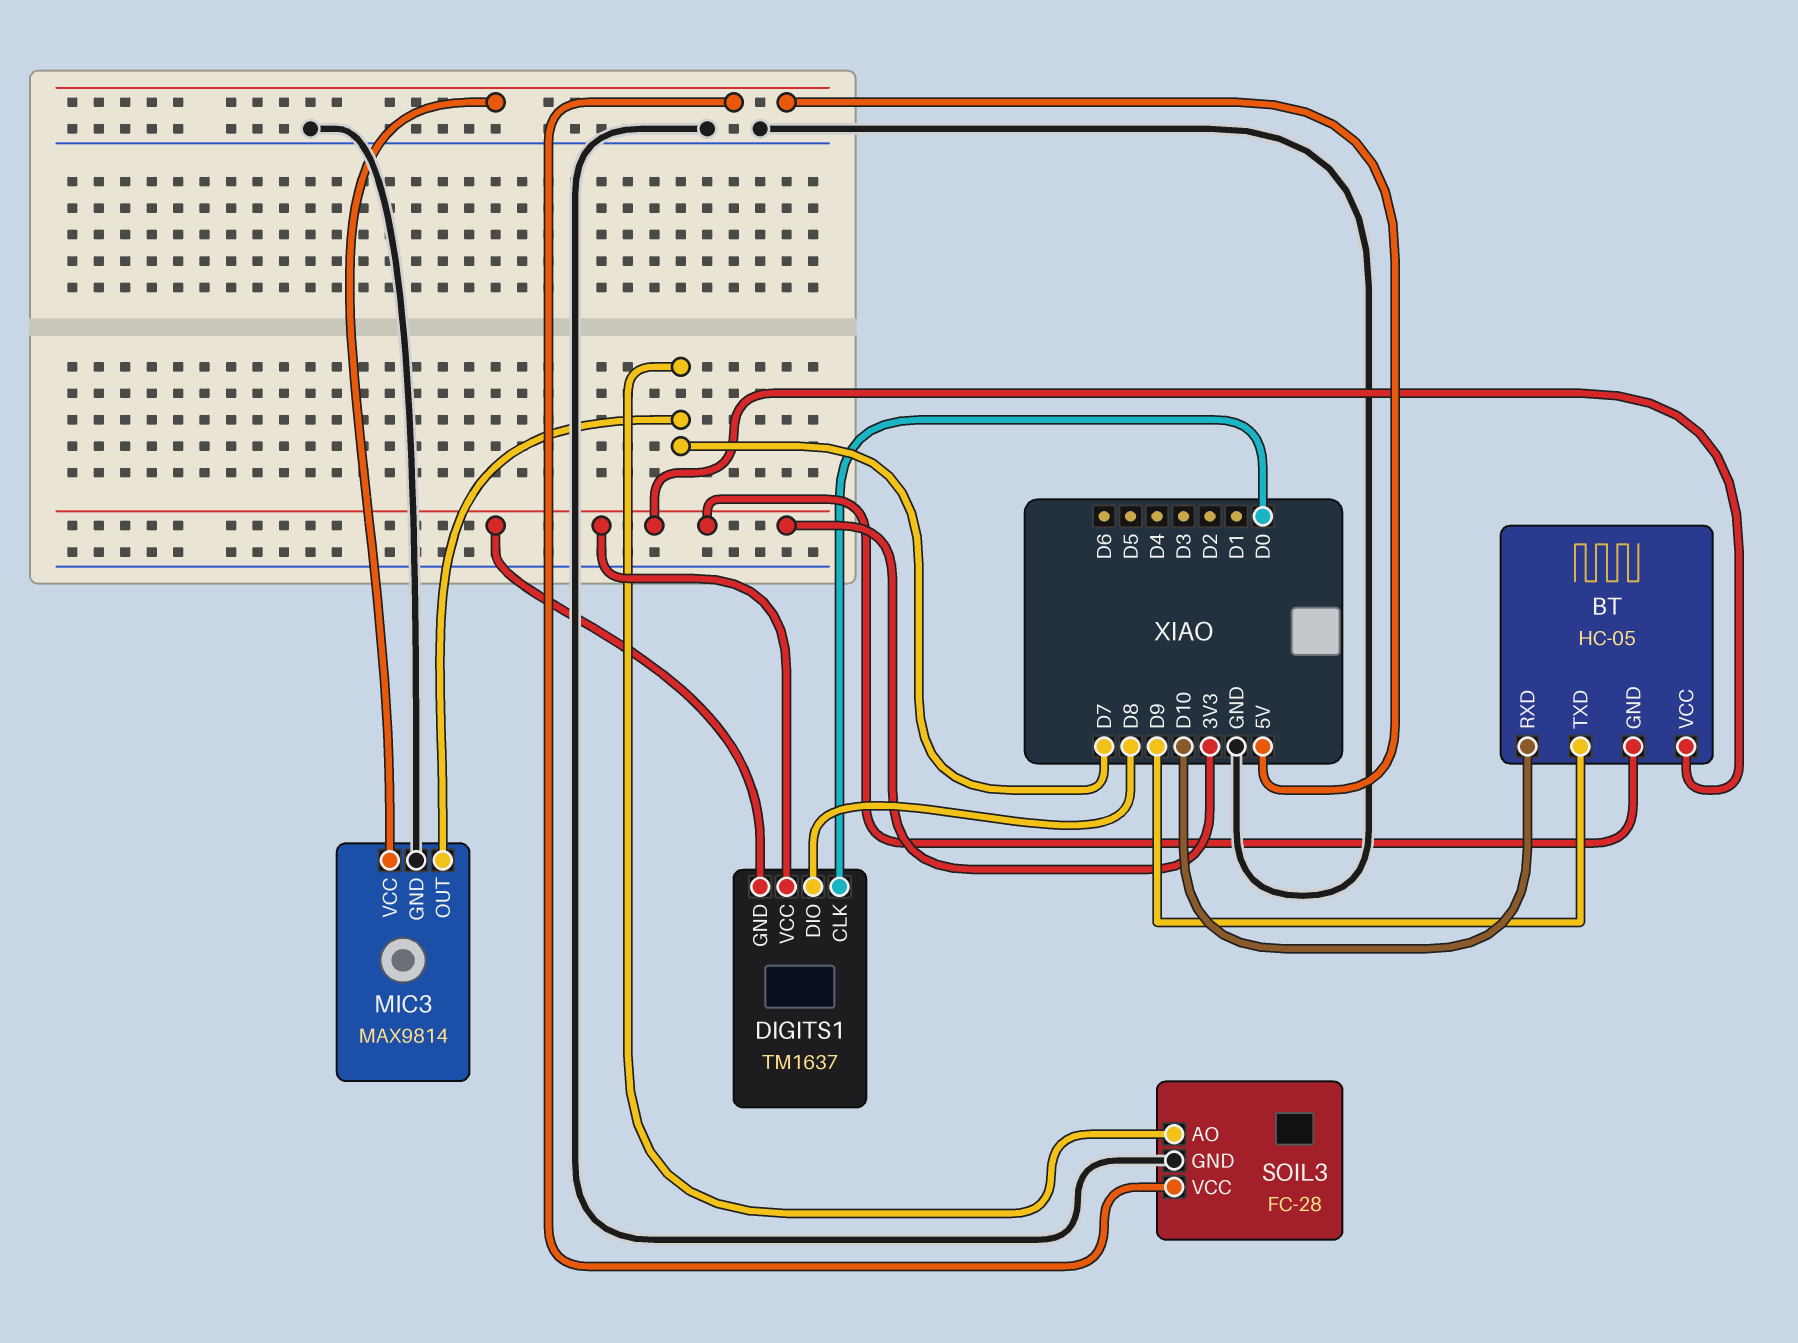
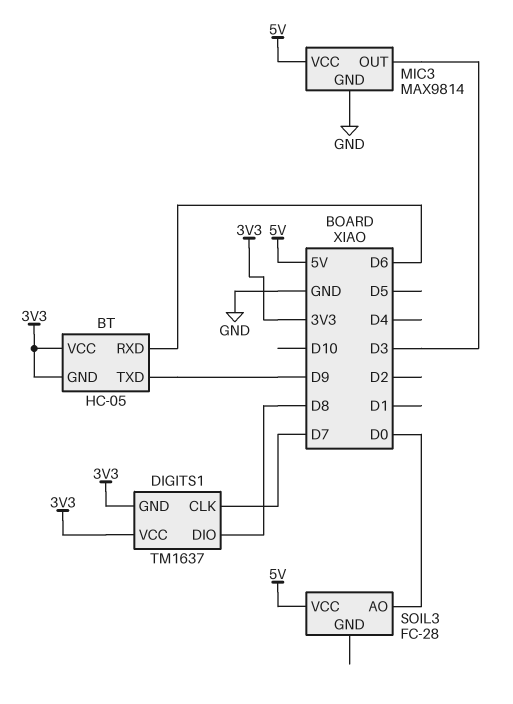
BT pin RXD: D10 -> D6
DIGITS1 pin CLK: D0 -> D7
MIC3 pin OUT: D7 -> D3
SOIL3 pin AO: D7 -> D0
SOIL3 pin GND: GND -> none

